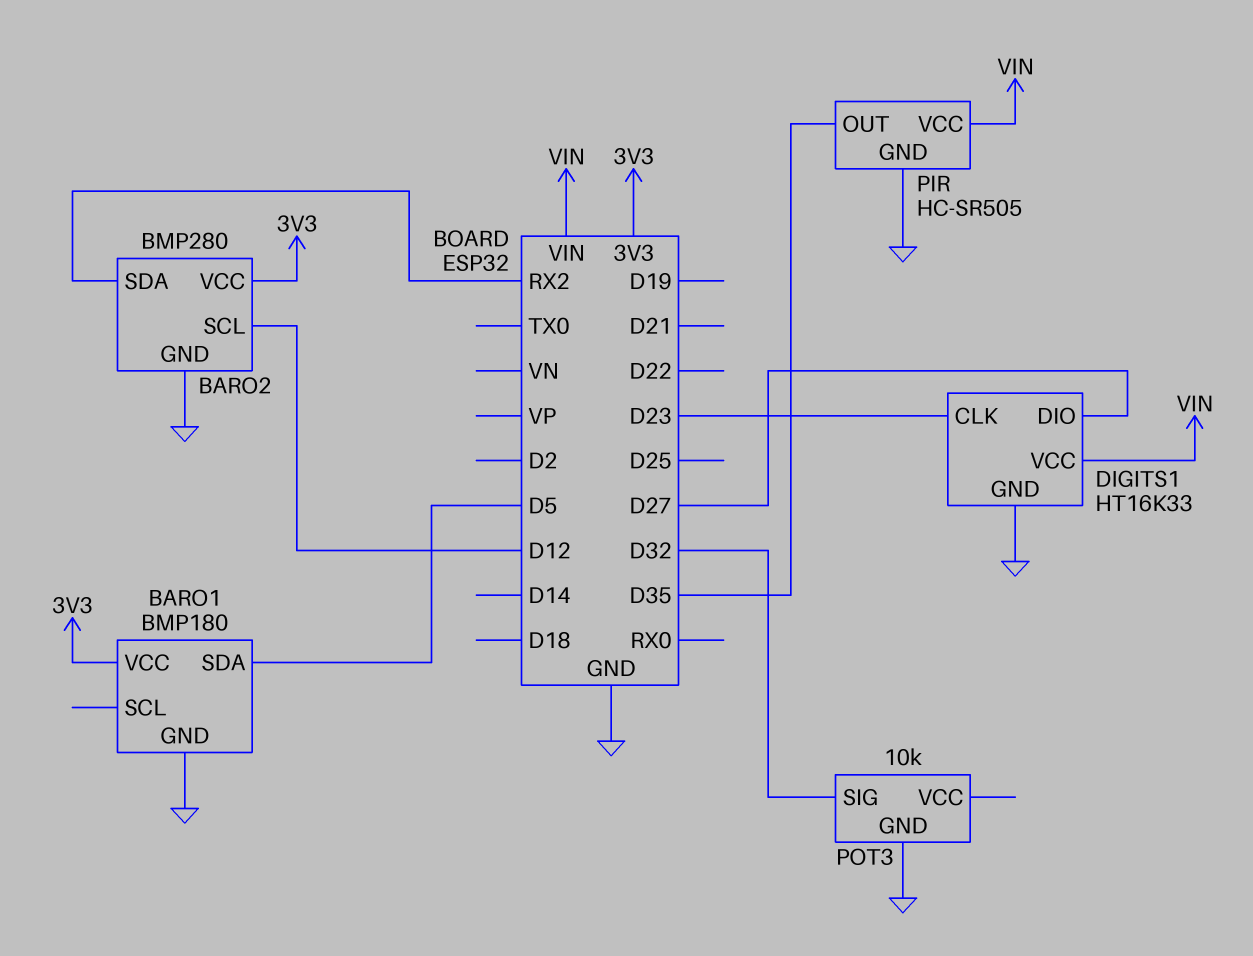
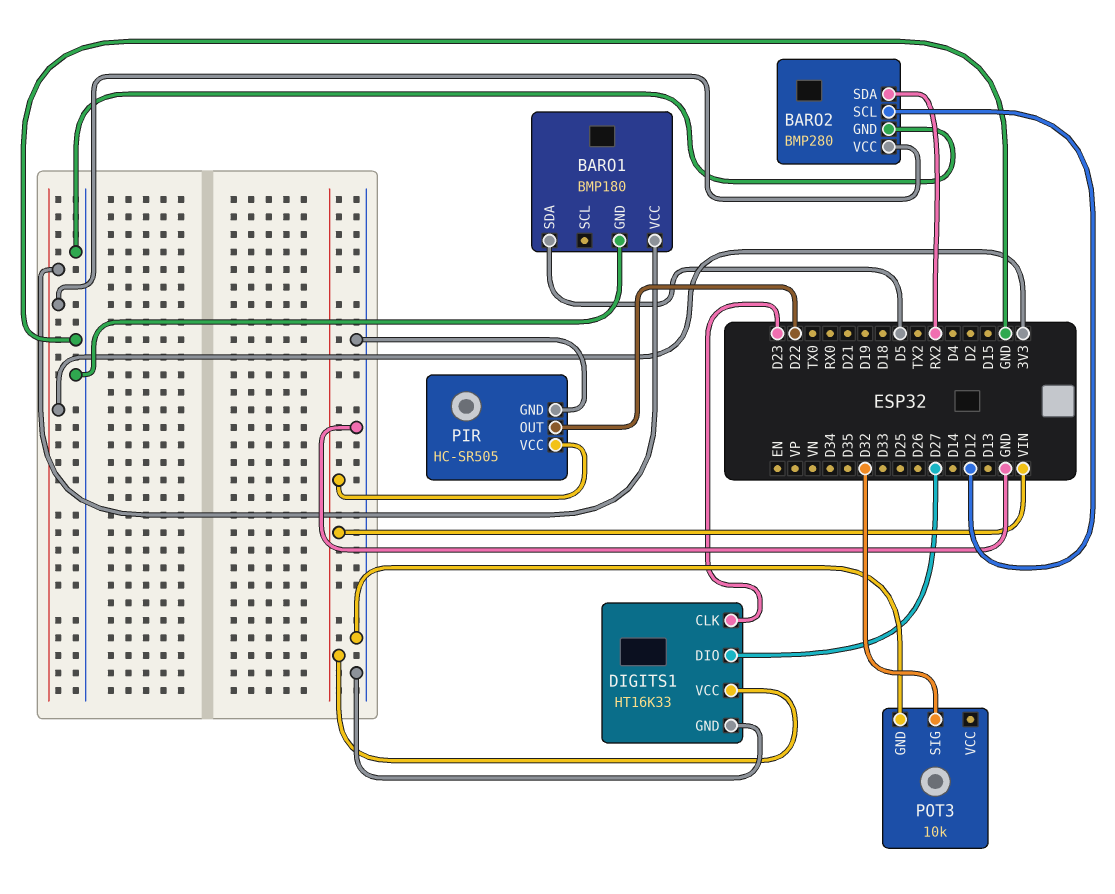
PIR pin OUT: D35 -> D22

